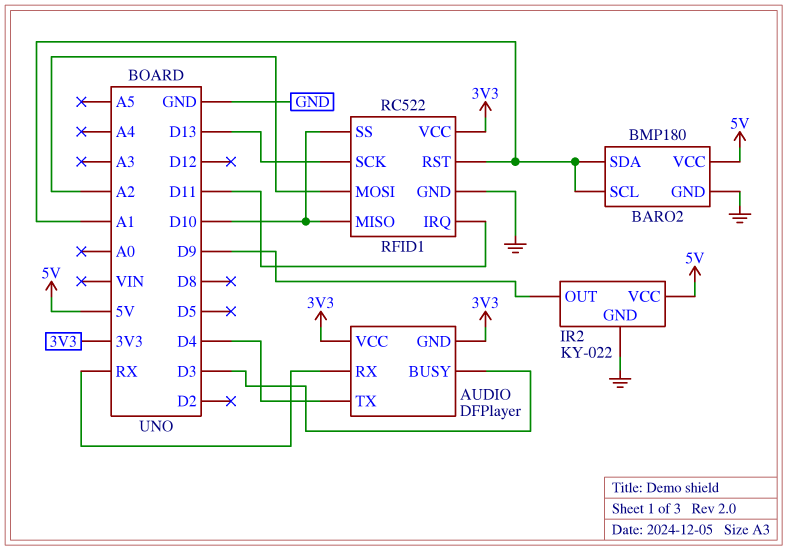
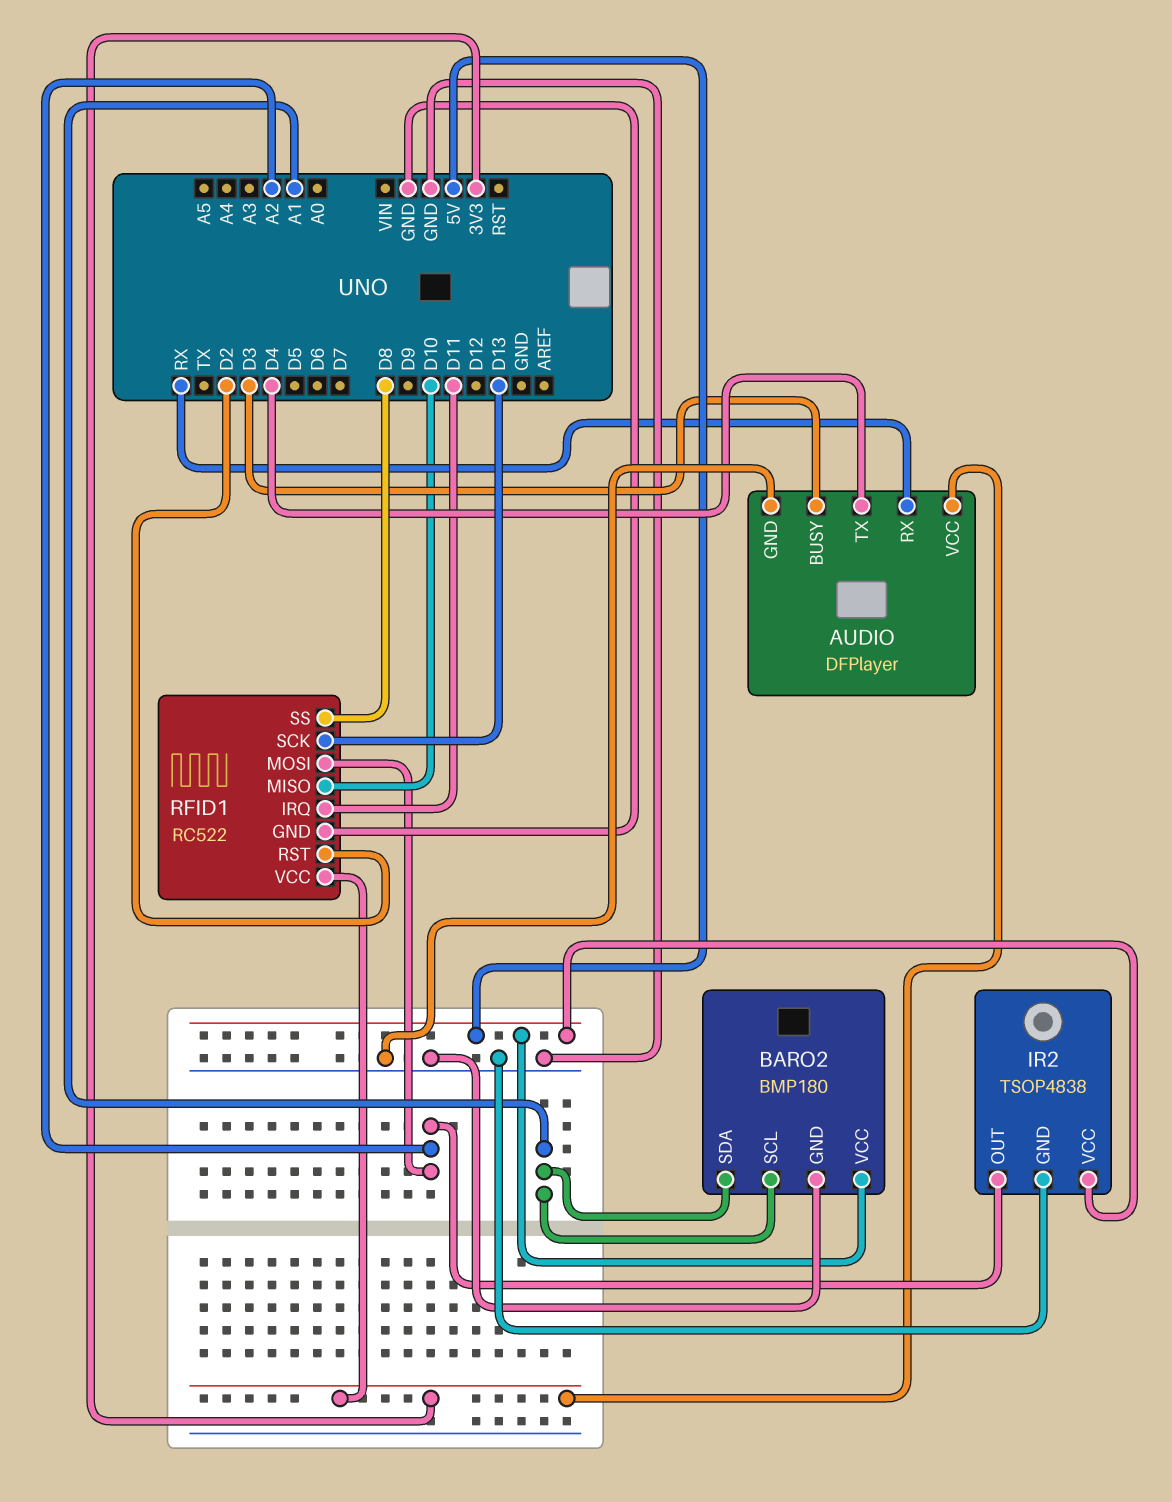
AUDIO pin GND: 3V3 -> GND
IR2: KY-022 -> TSOP4838
IR2 pin OUT: D9 -> A2
RFID1 pin RST: A1 -> D2
RFID1 pin SS: D10 -> D8

